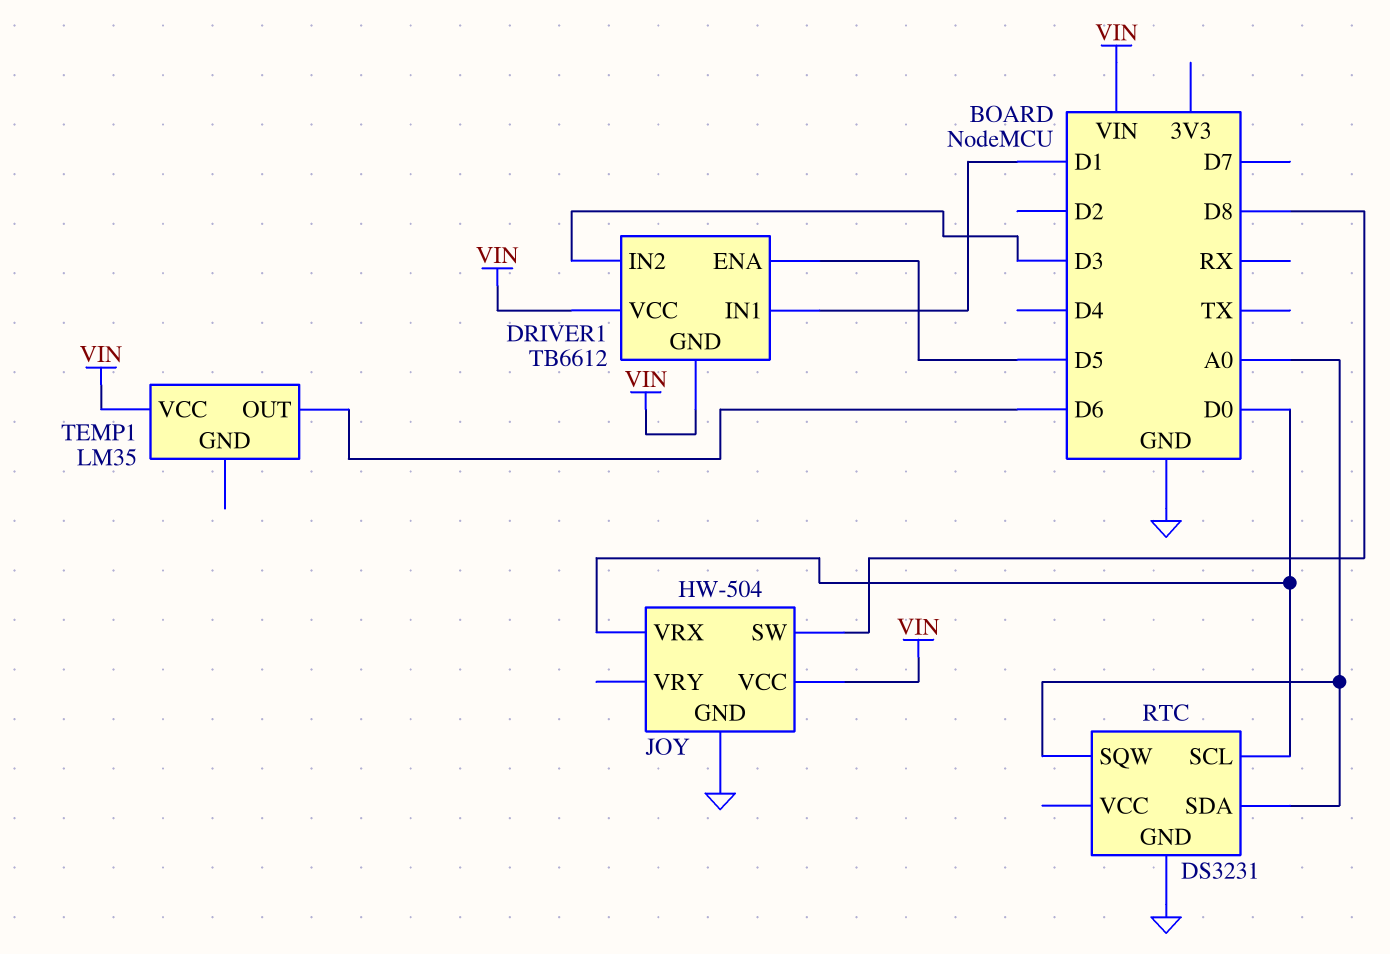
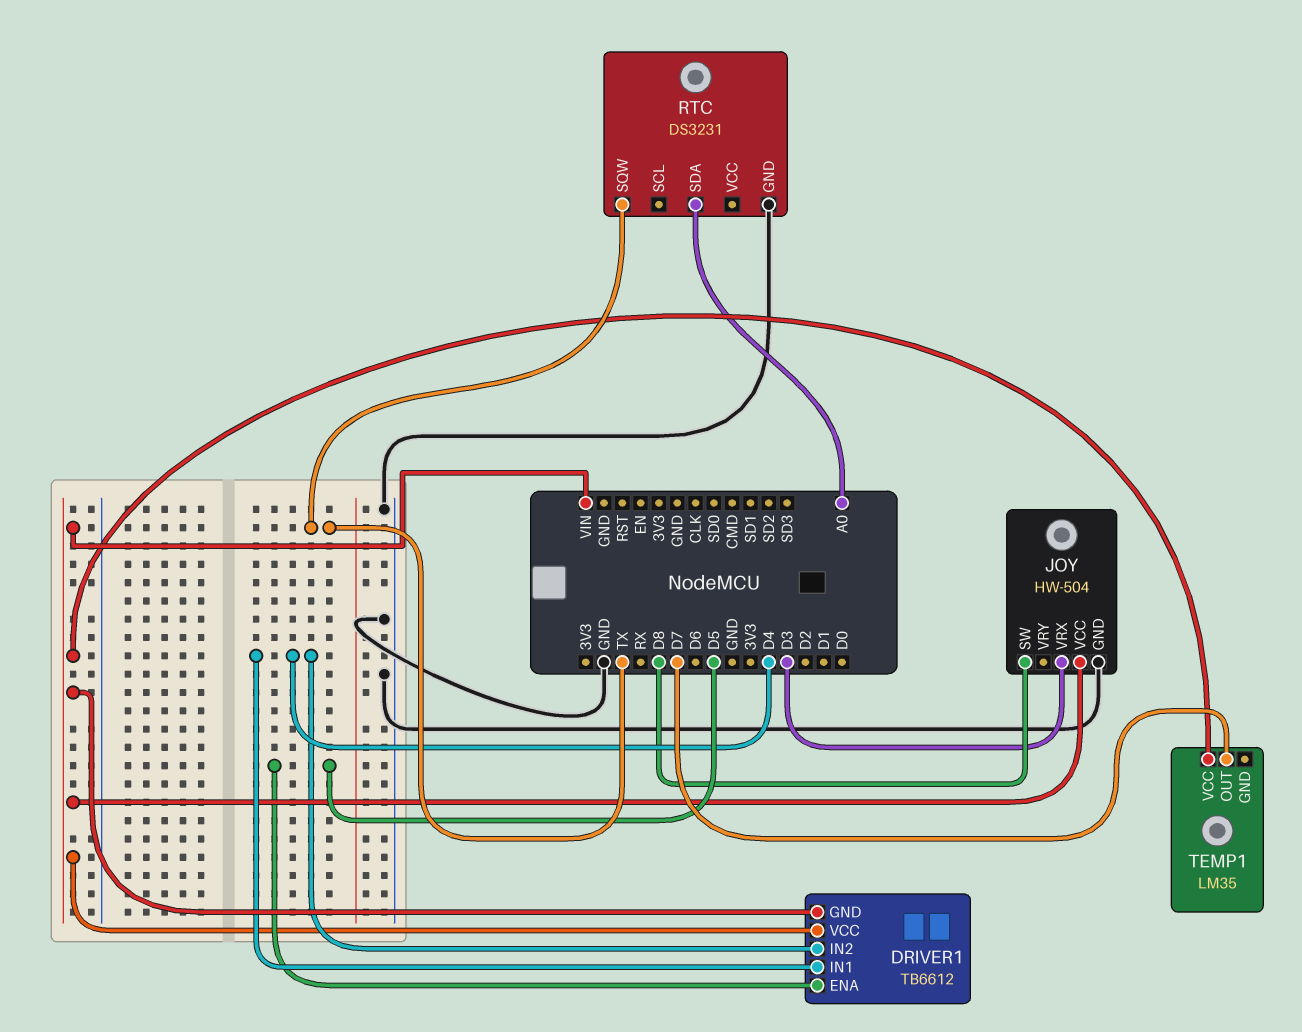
DRIVER1 pin IN1: D1 -> D4
DRIVER1 pin IN2: D3 -> D4
JOY pin VRX: D0 -> D3
RTC pin SCL: D0 -> none
RTC pin SQW: A0 -> TX
TEMP1 pin OUT: D6 -> D7

